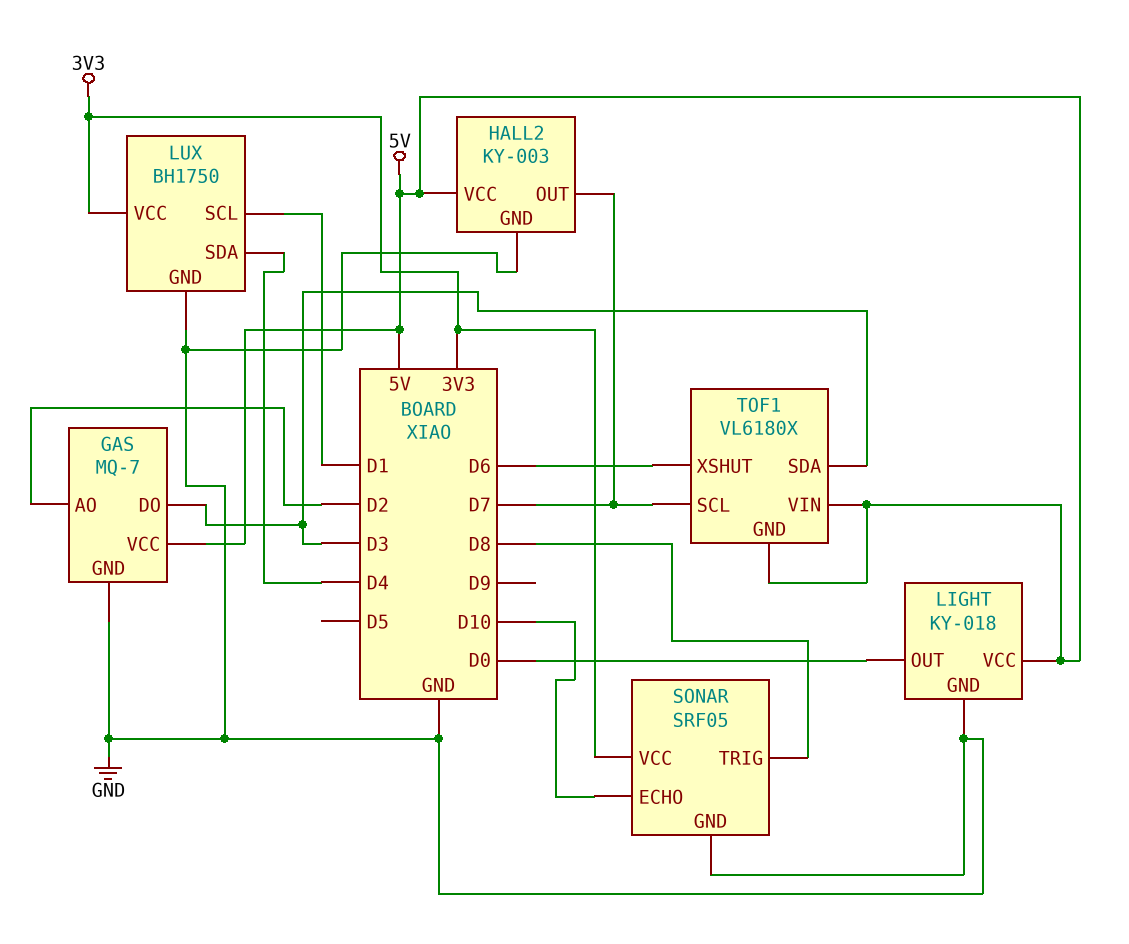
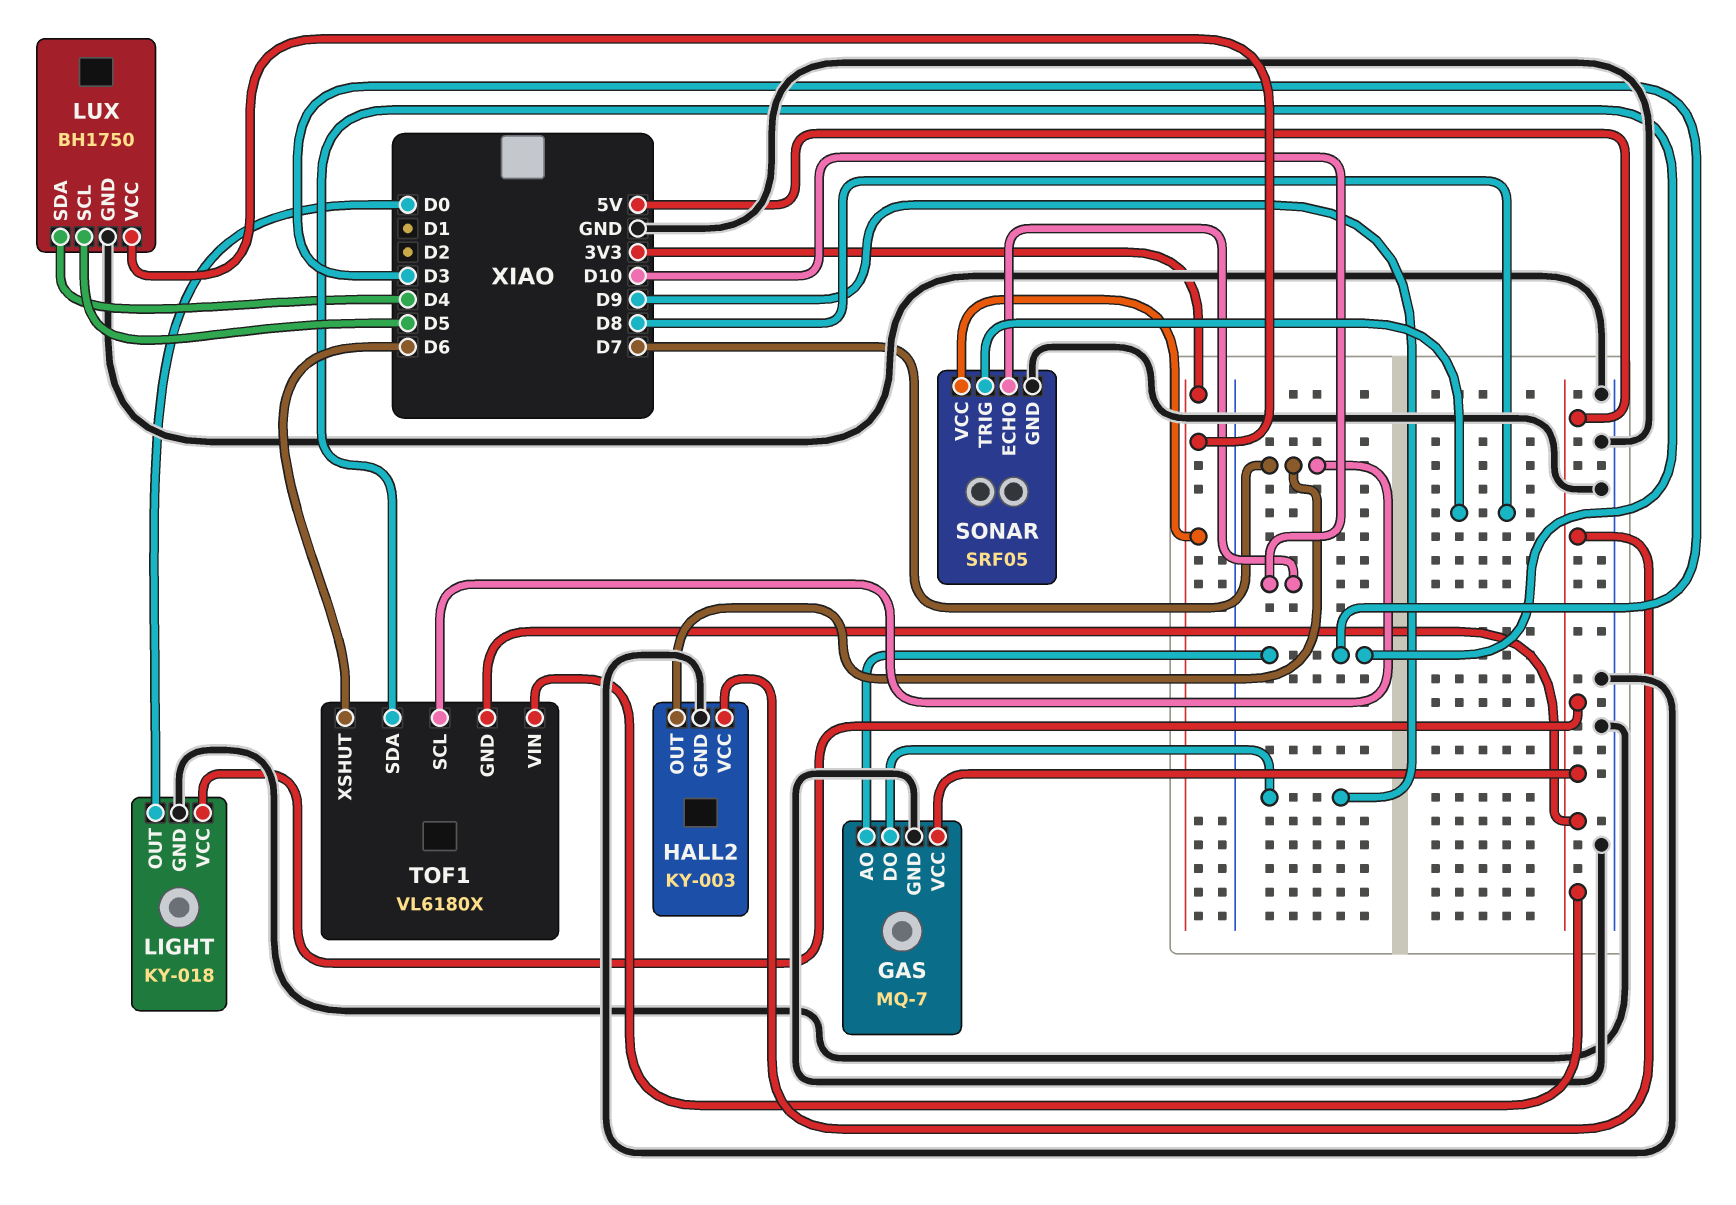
GAS pin AO: D2 -> D3
GAS pin DO: D3 -> D9
LUX pin SCL: D1 -> D5

